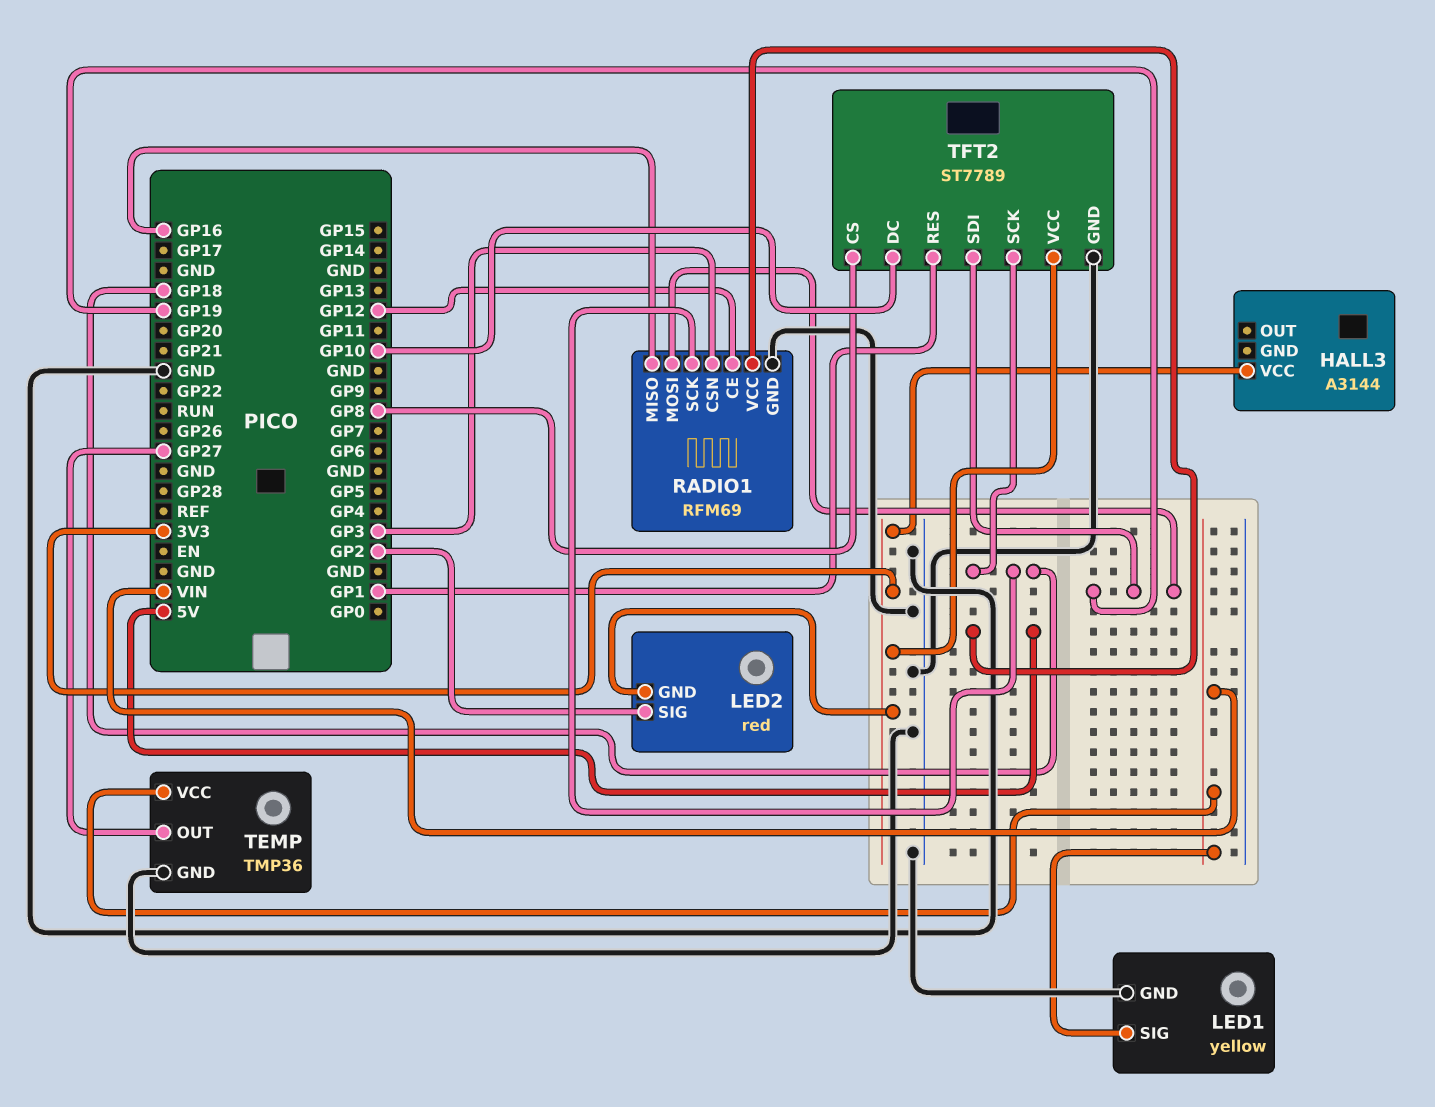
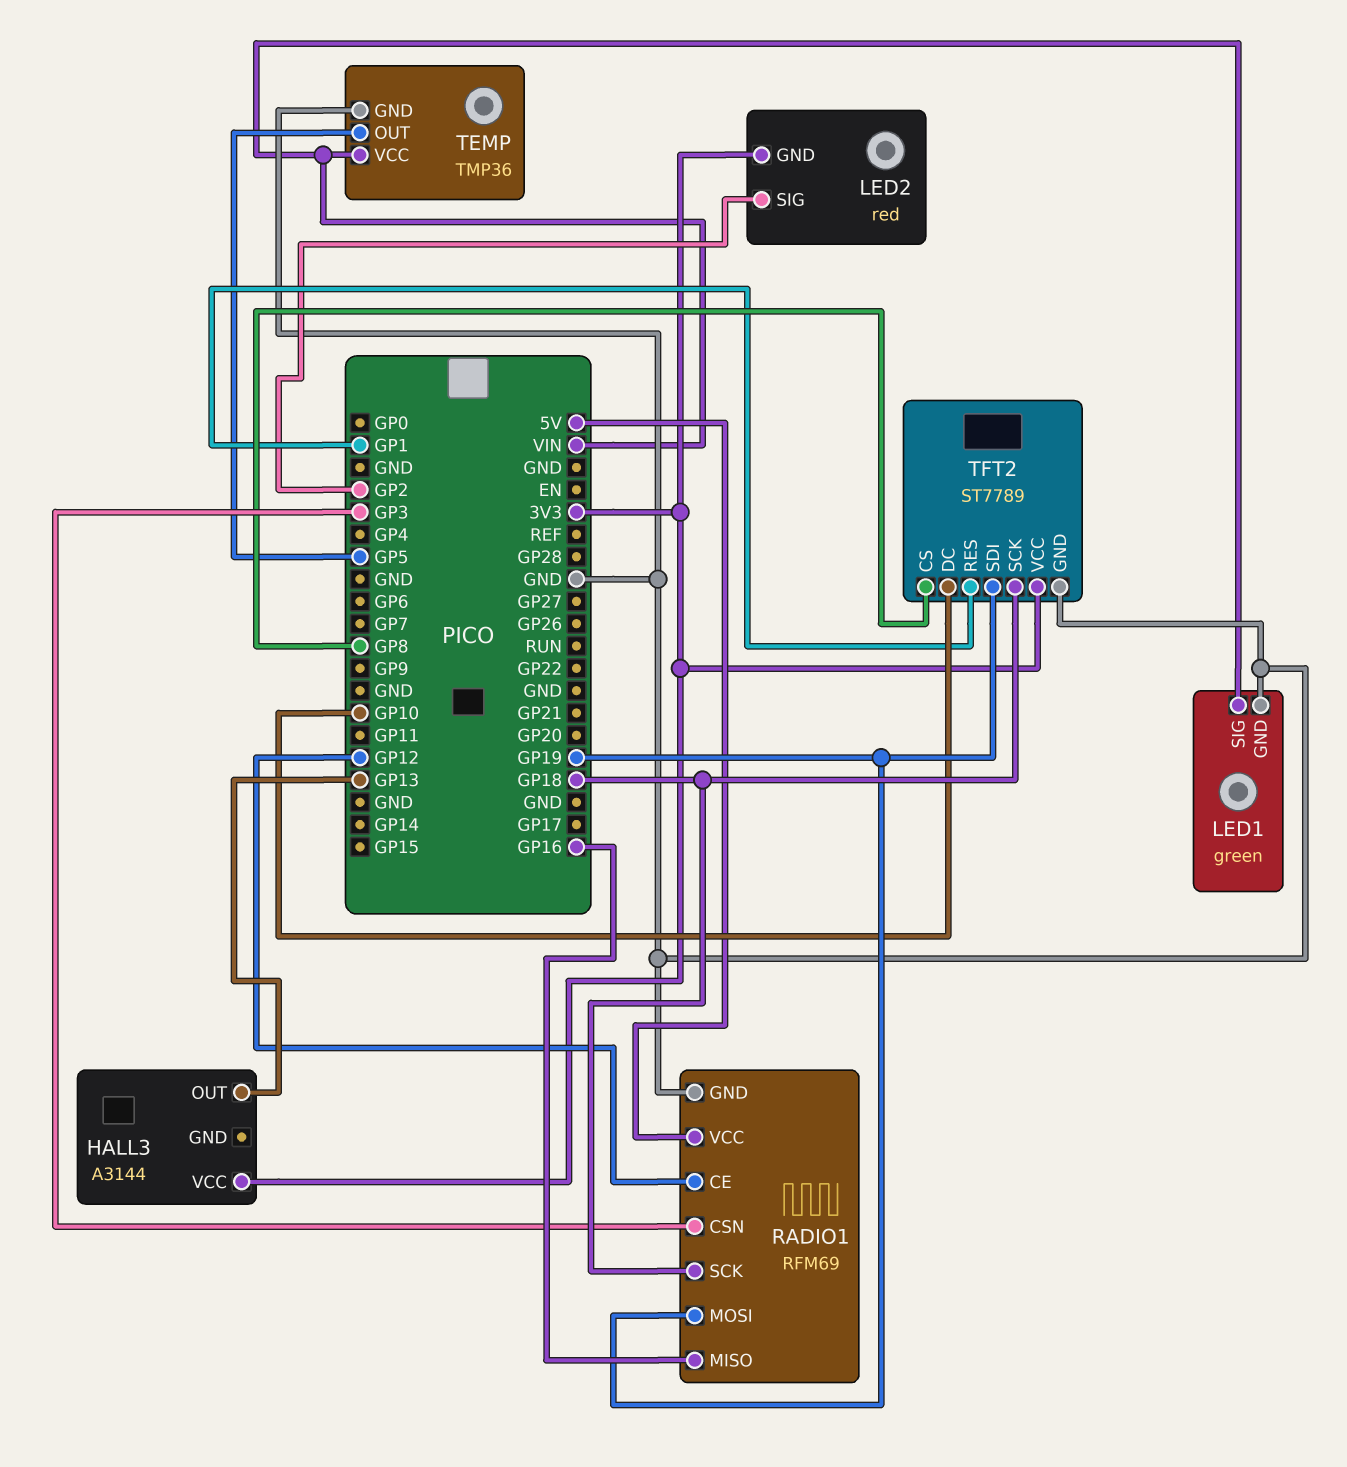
HALL3 pin OUT: none -> GP13
LED1: yellow -> green
TEMP pin OUT: GP27 -> GP5

